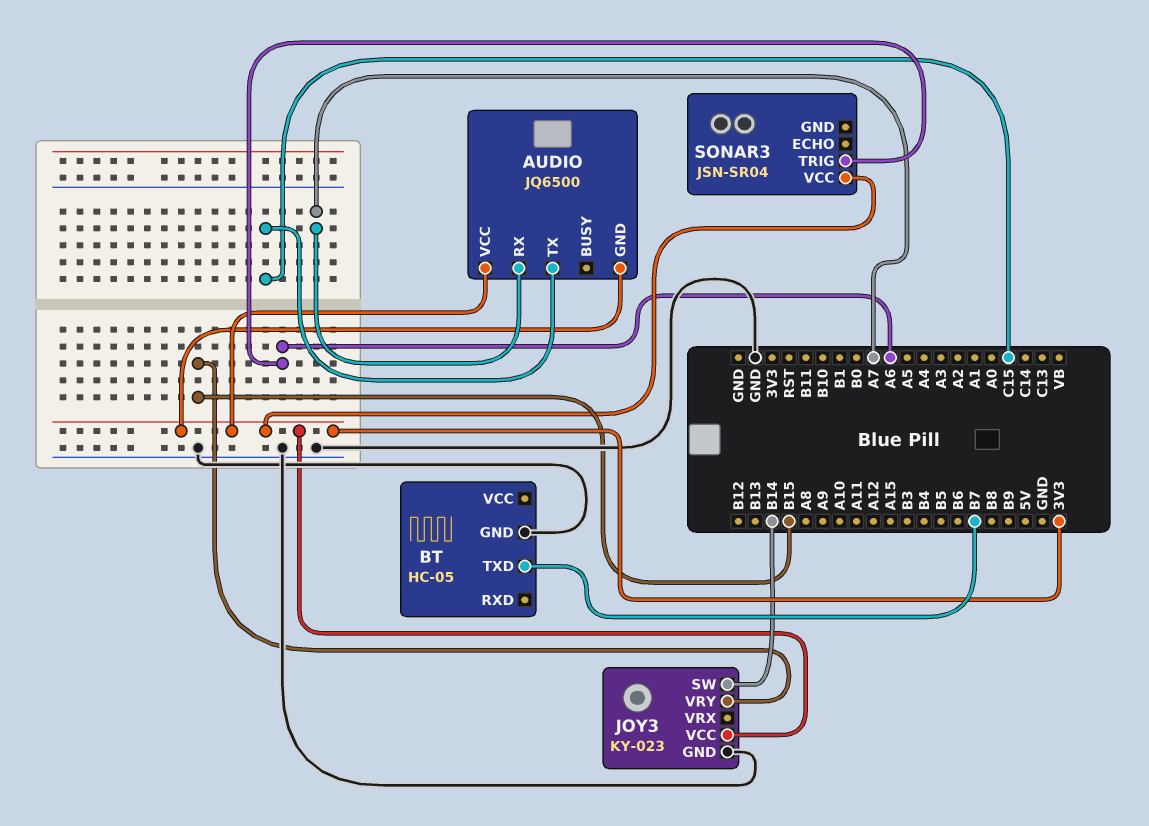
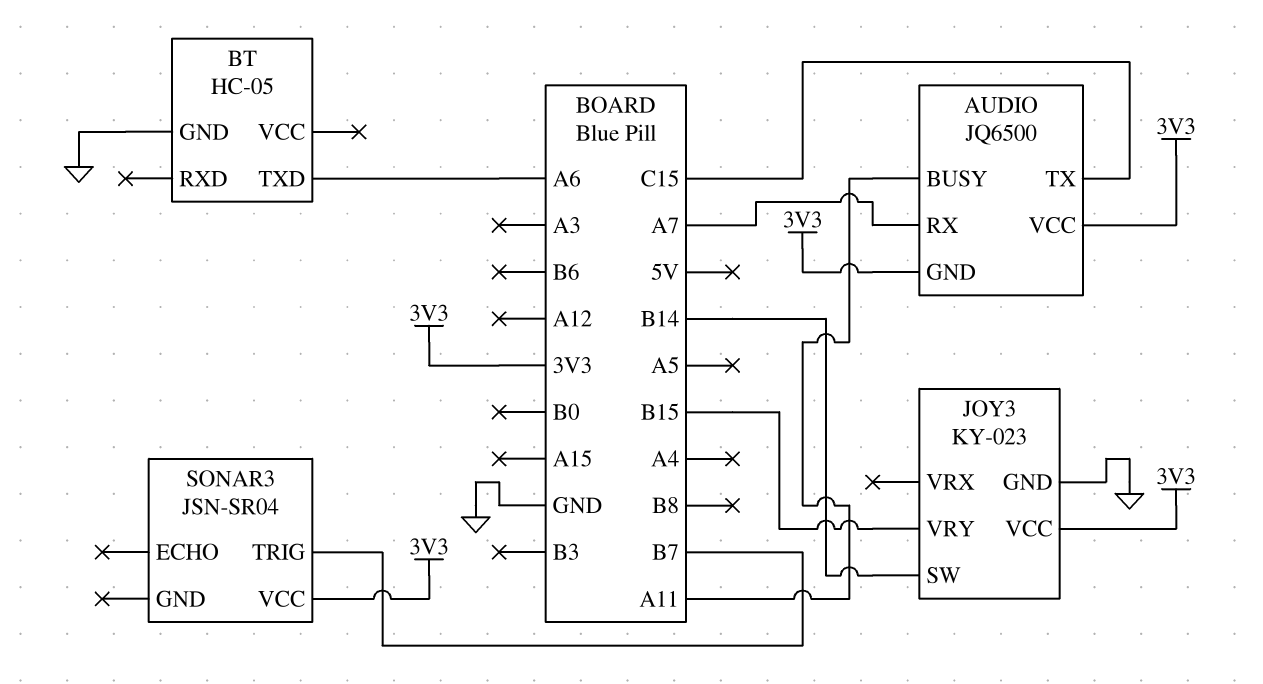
AUDIO pin BUSY: none -> A11
BT pin TXD: B7 -> A6
SONAR3 pin TRIG: A6 -> B7

